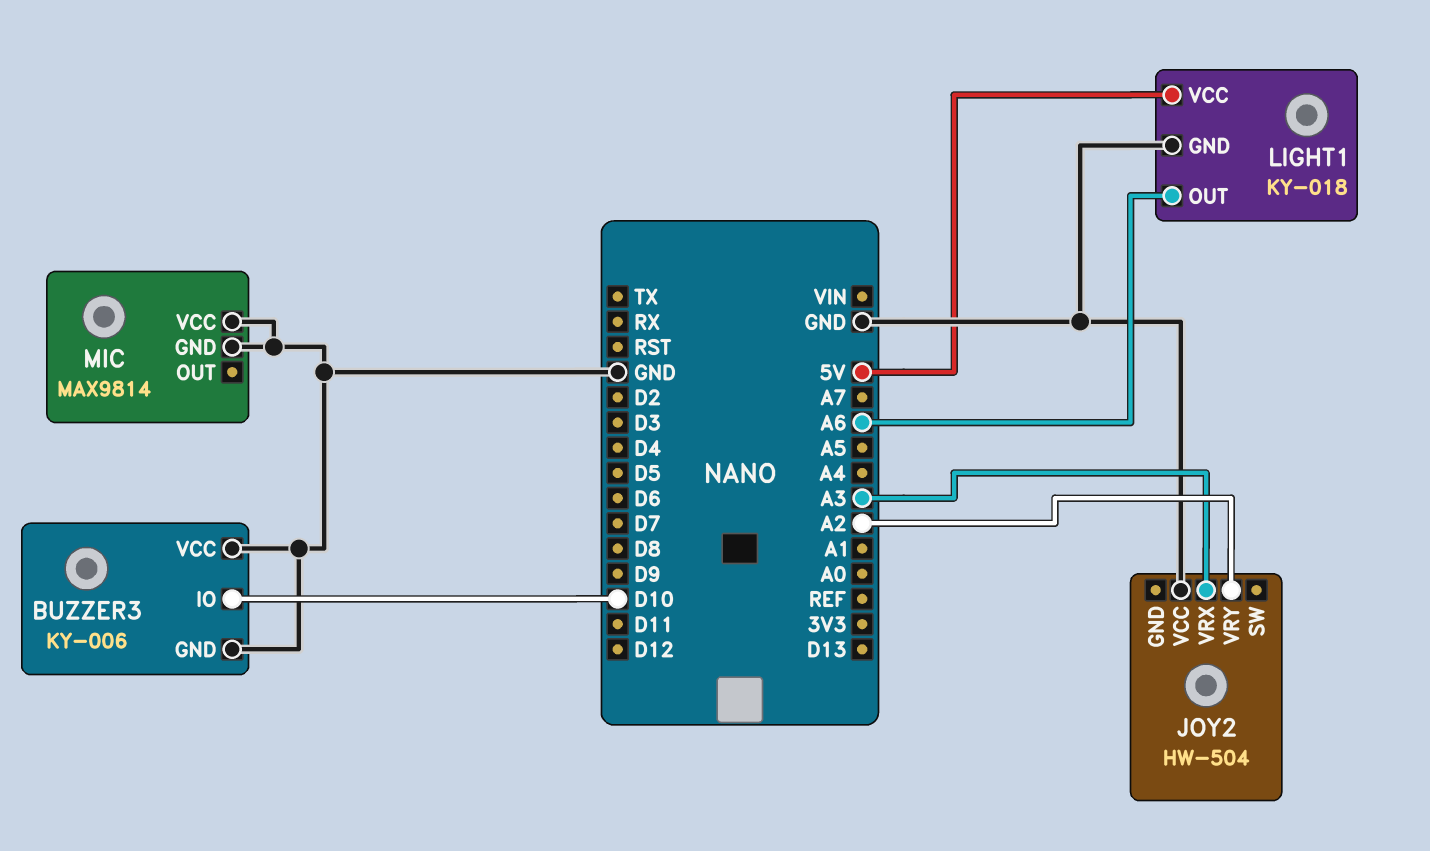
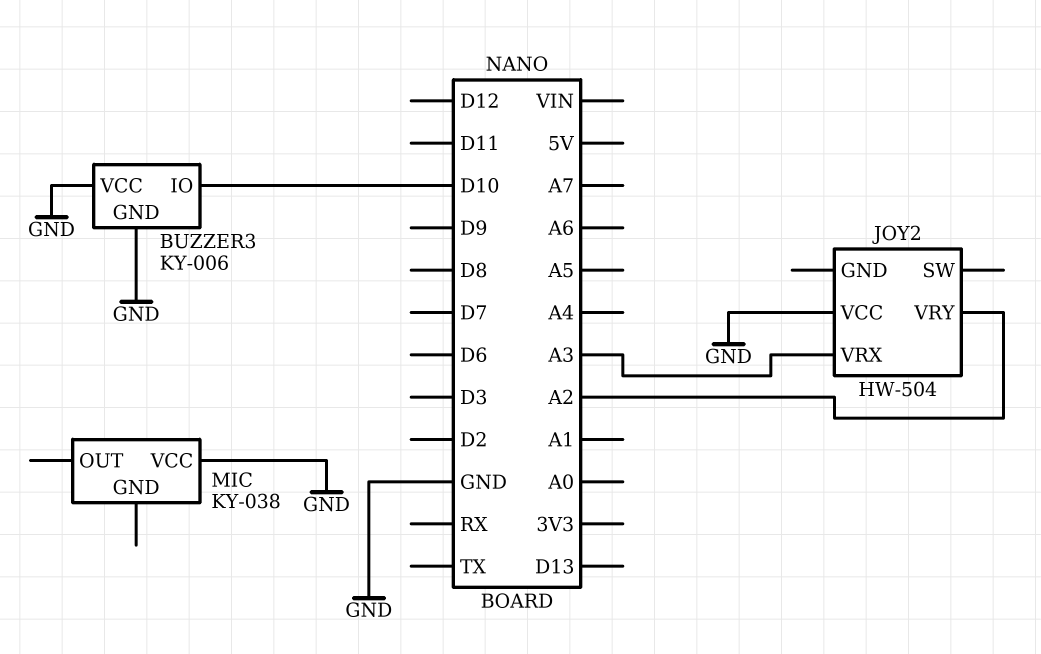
LIGHT1: KY-018 -> none
LIGHT1 pin GND: GND -> none
LIGHT1 pin OUT: A6 -> none
LIGHT1 pin VCC: 5V -> none
MIC: MAX9814 -> KY-038
MIC pin GND: GND -> none

